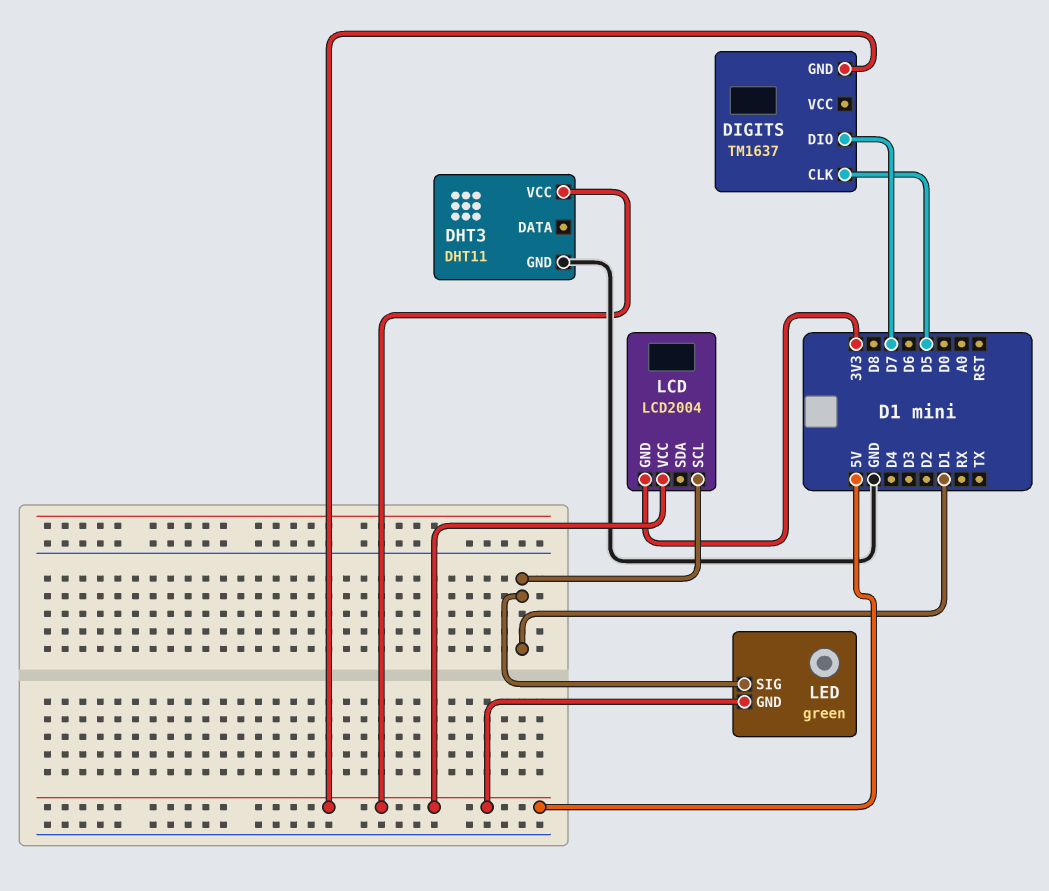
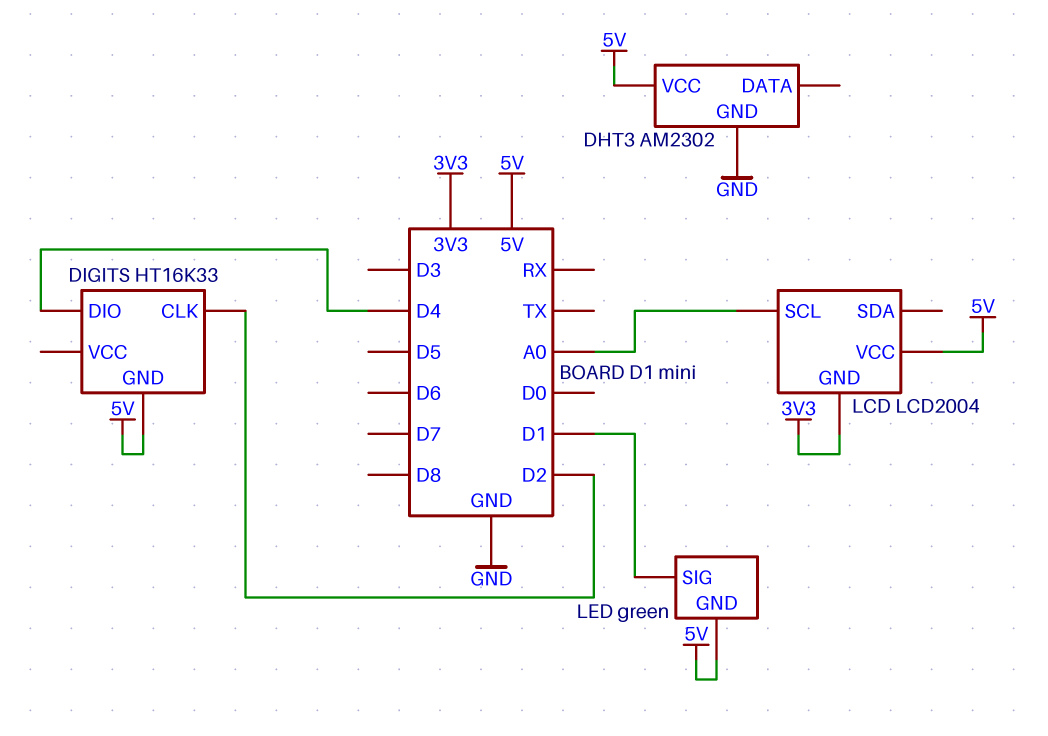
DHT3: DHT11 -> AM2302
DIGITS: TM1637 -> HT16K33
DIGITS pin CLK: D5 -> D2
DIGITS pin DIO: D7 -> D4
LCD pin SCL: D1 -> A0

